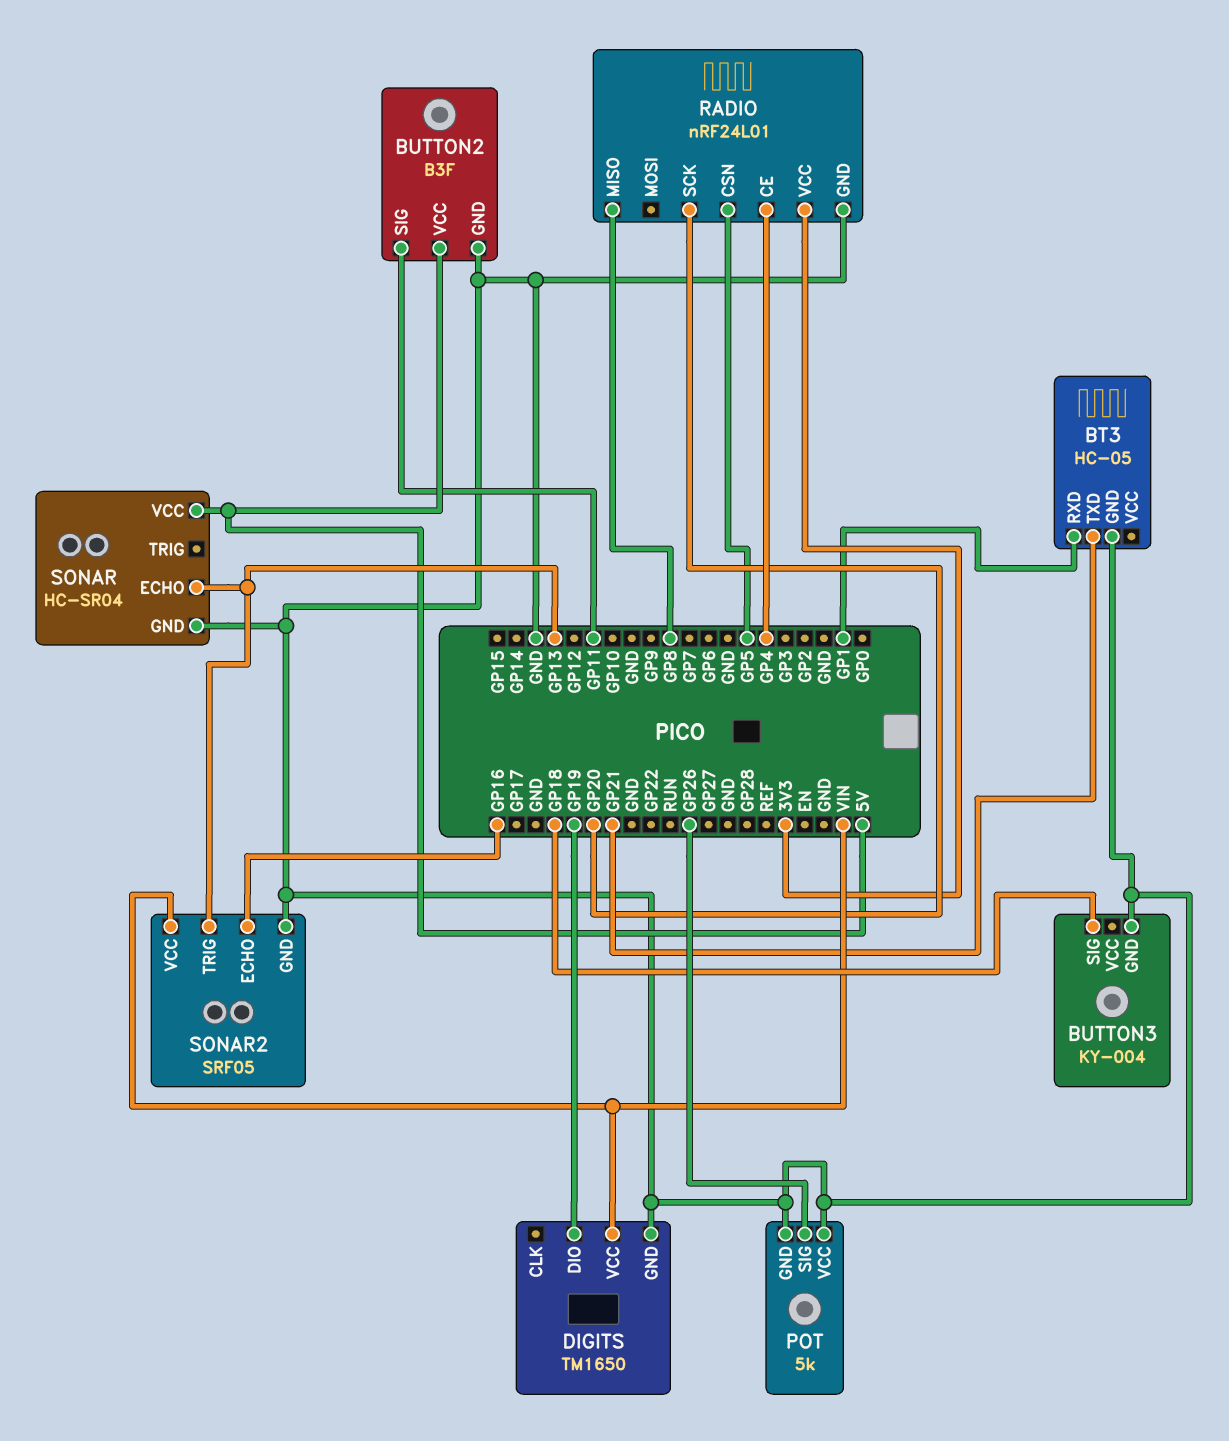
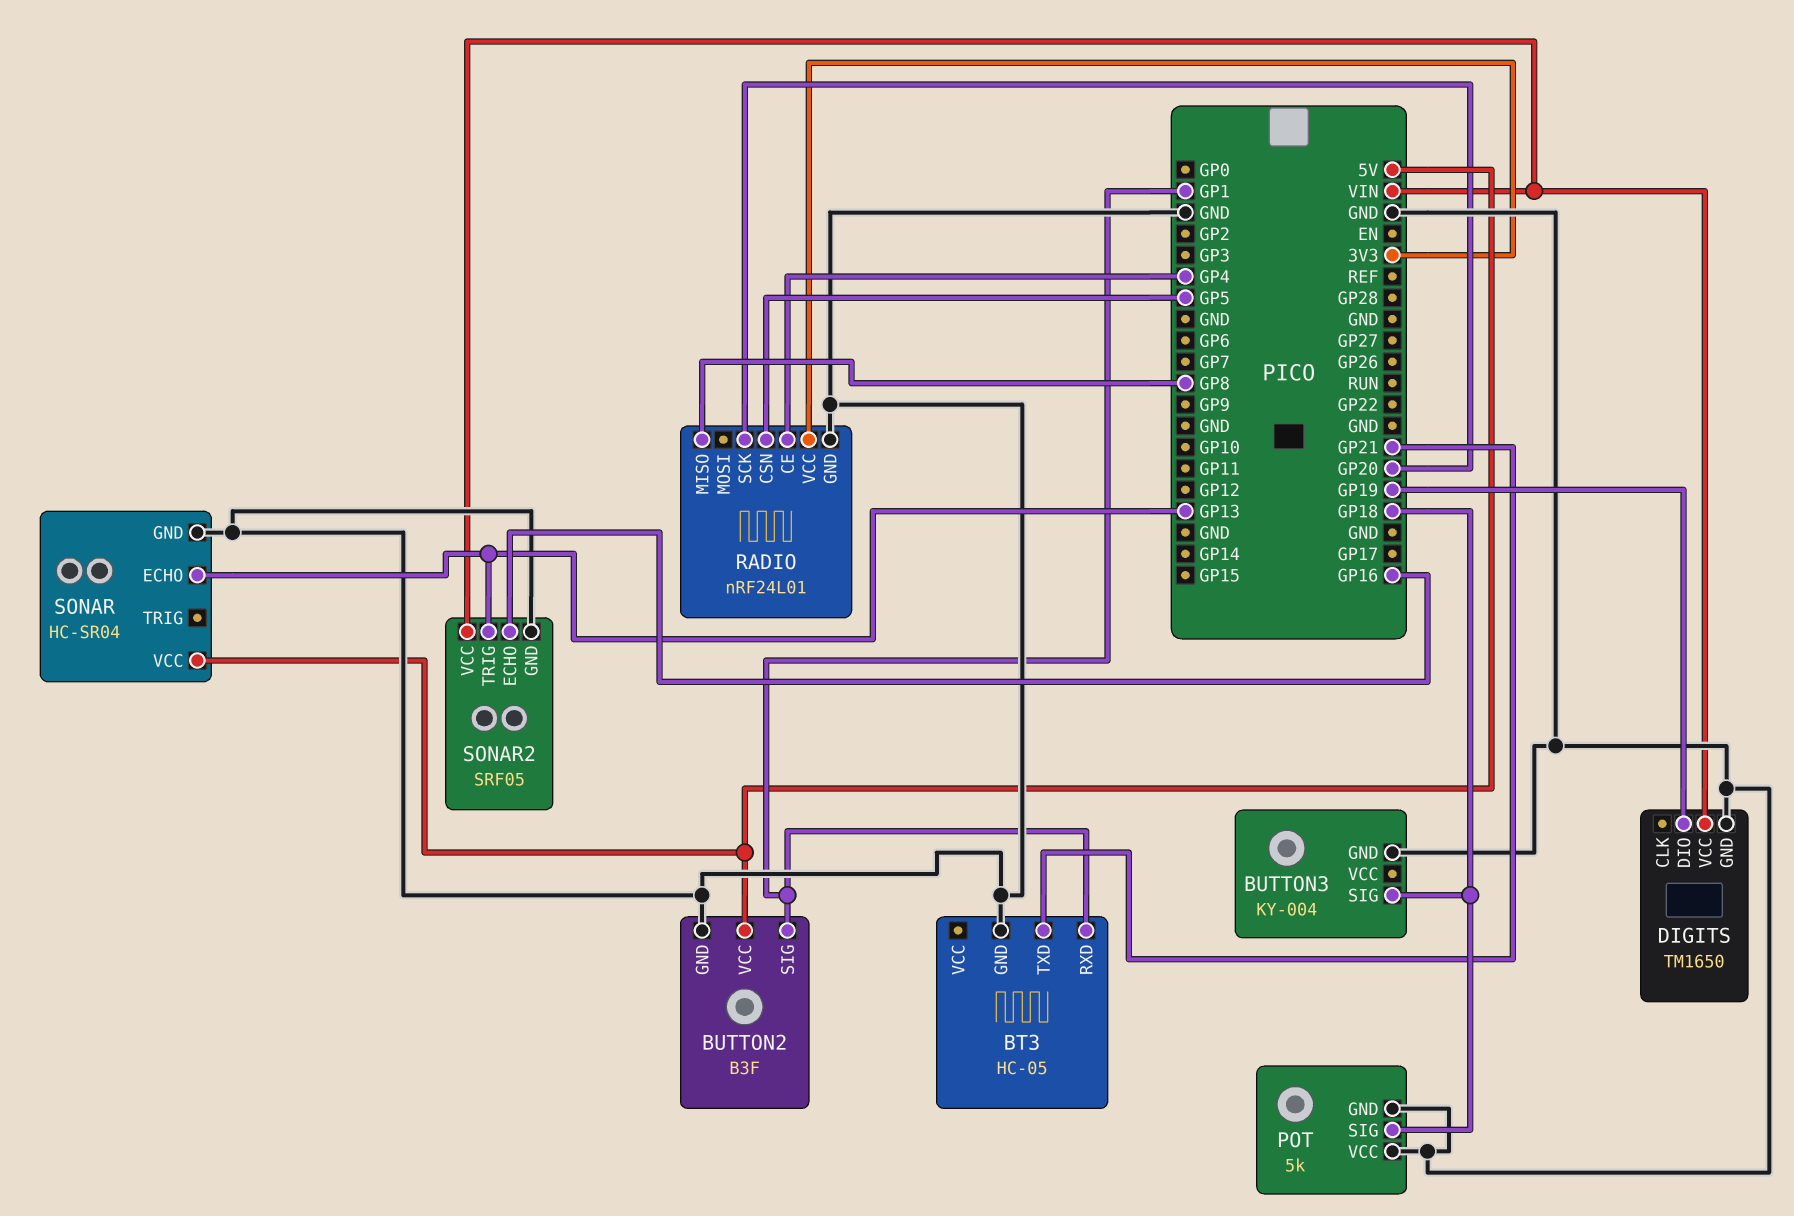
BUTTON2 pin SIG: GP11 -> GP1
POT pin SIG: GP26 -> GP18

